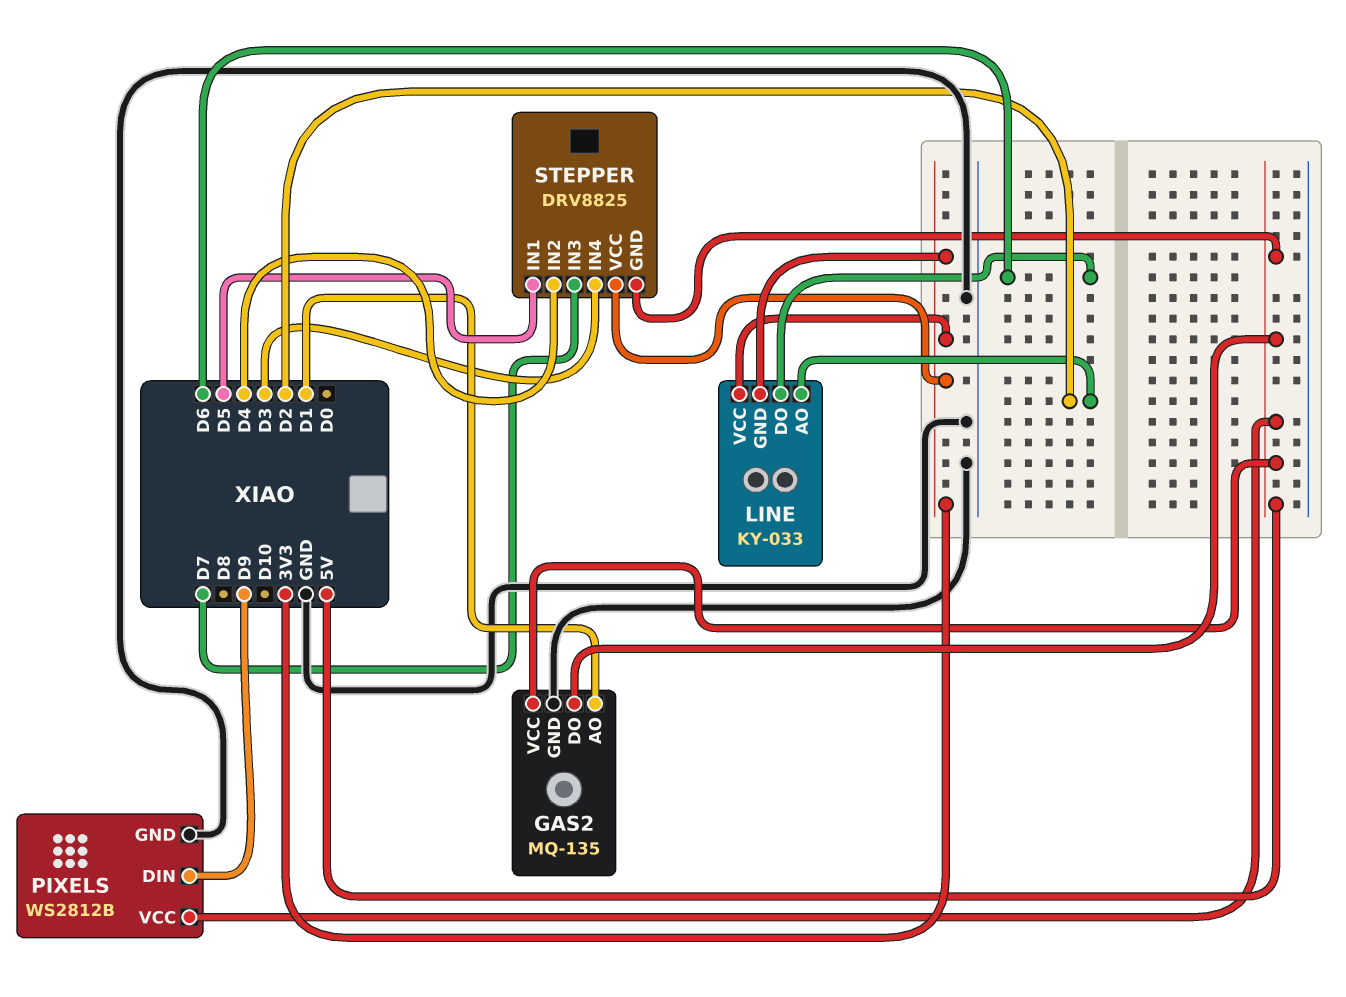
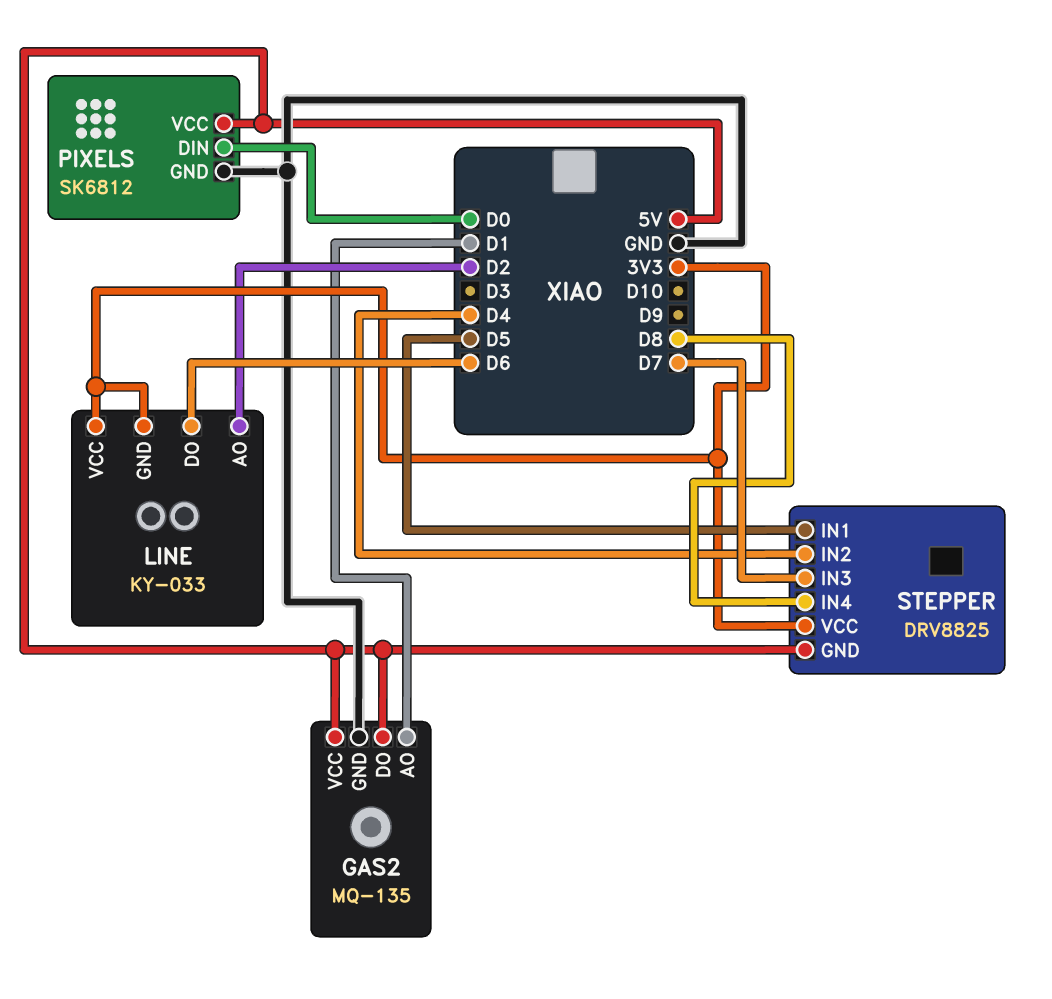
PIXELS: WS2812B -> SK6812
PIXELS pin DIN: D9 -> D0
STEPPER pin IN4: D3 -> D8

